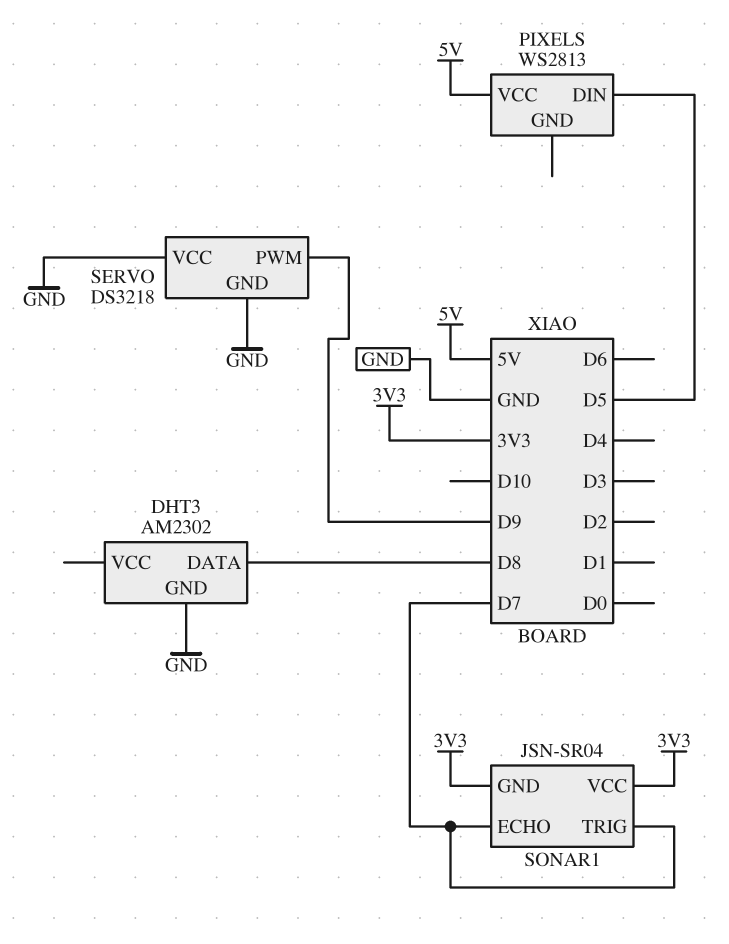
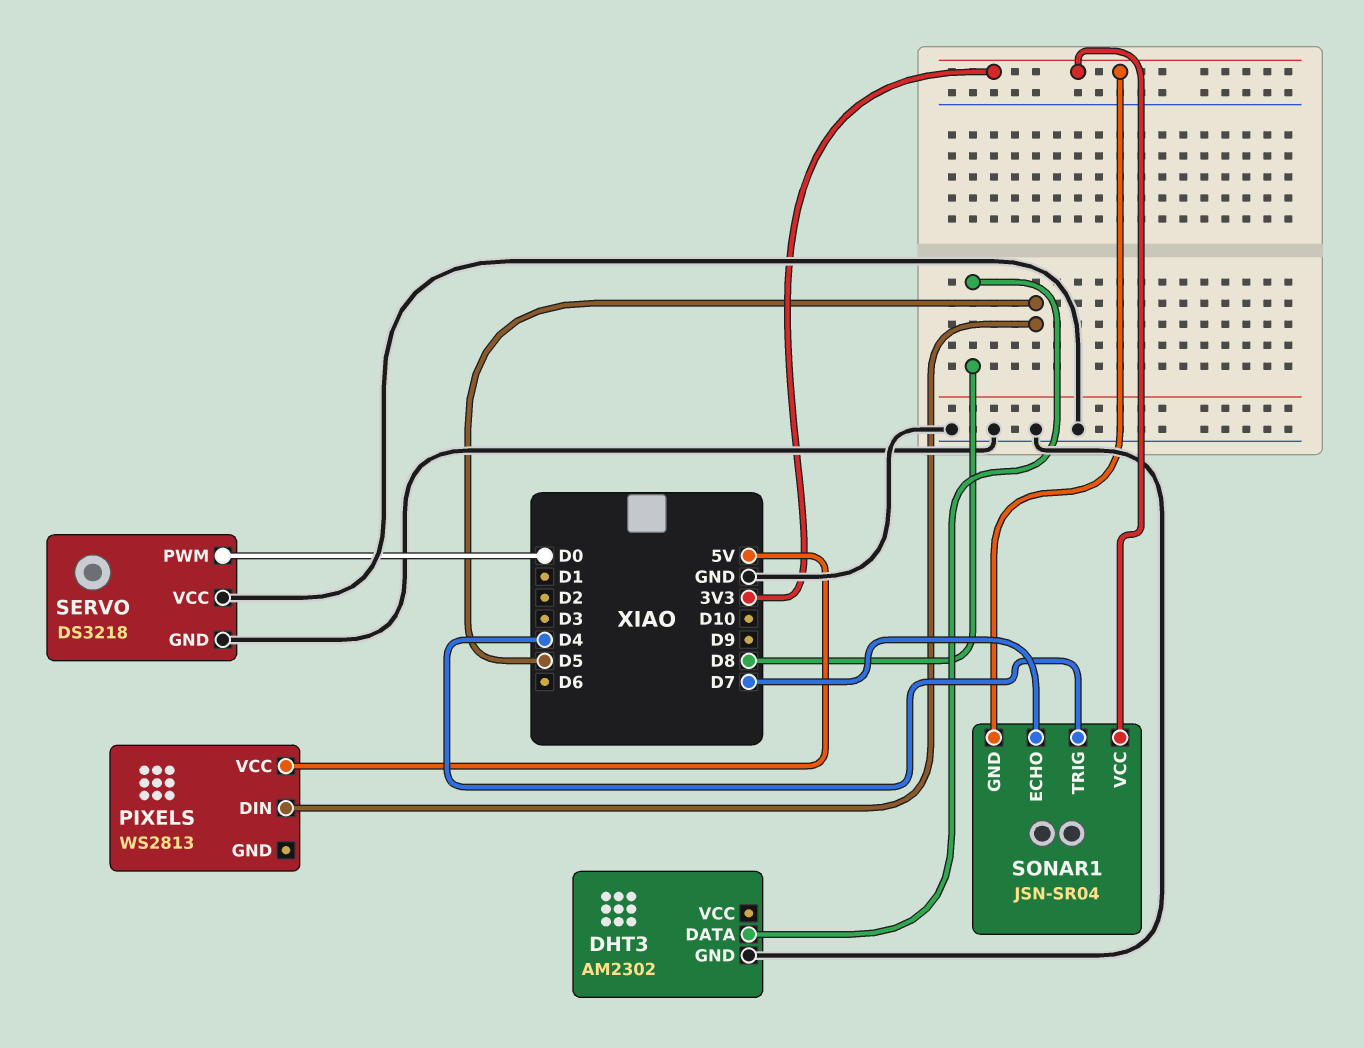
SERVO pin PWM: D9 -> D0
SONAR1 pin TRIG: D7 -> D4

